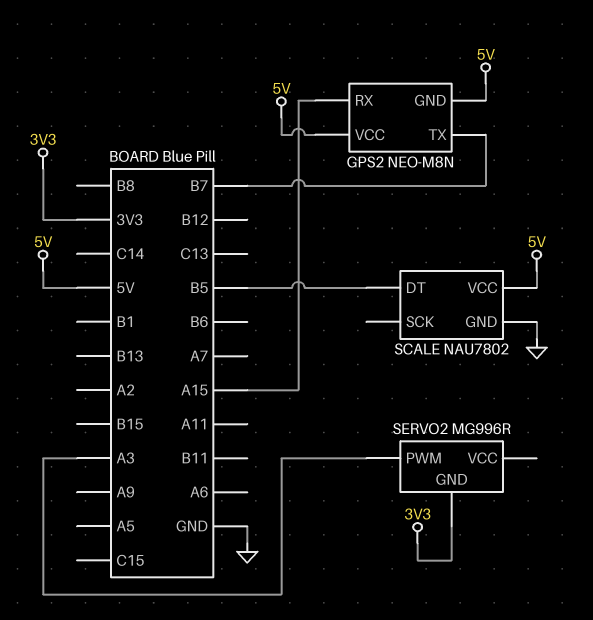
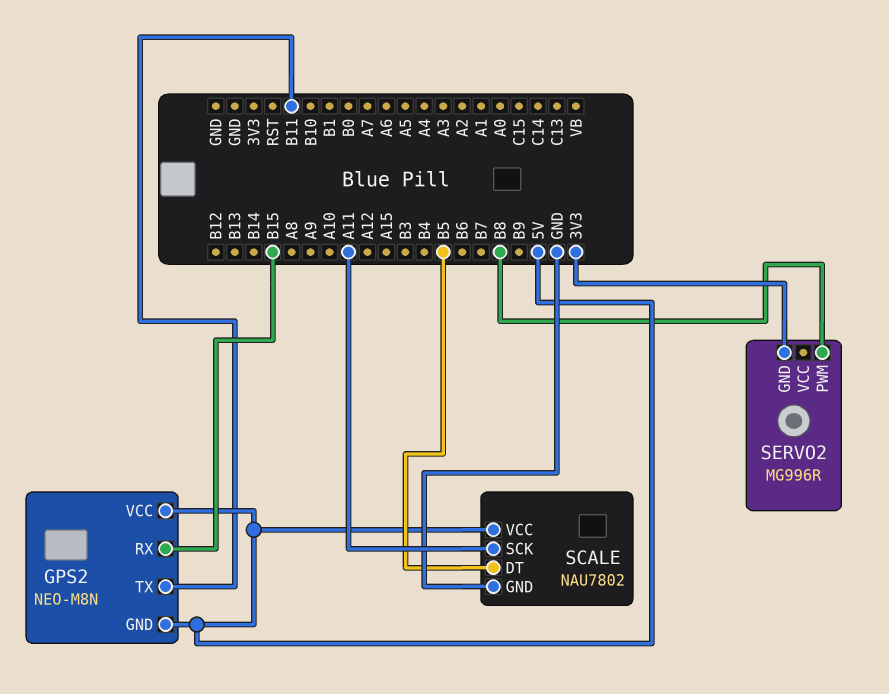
GPS2 pin RX: A15 -> B15
GPS2 pin TX: B7 -> B11
SCALE pin SCK: none -> A11
SERVO2 pin PWM: A3 -> B8

